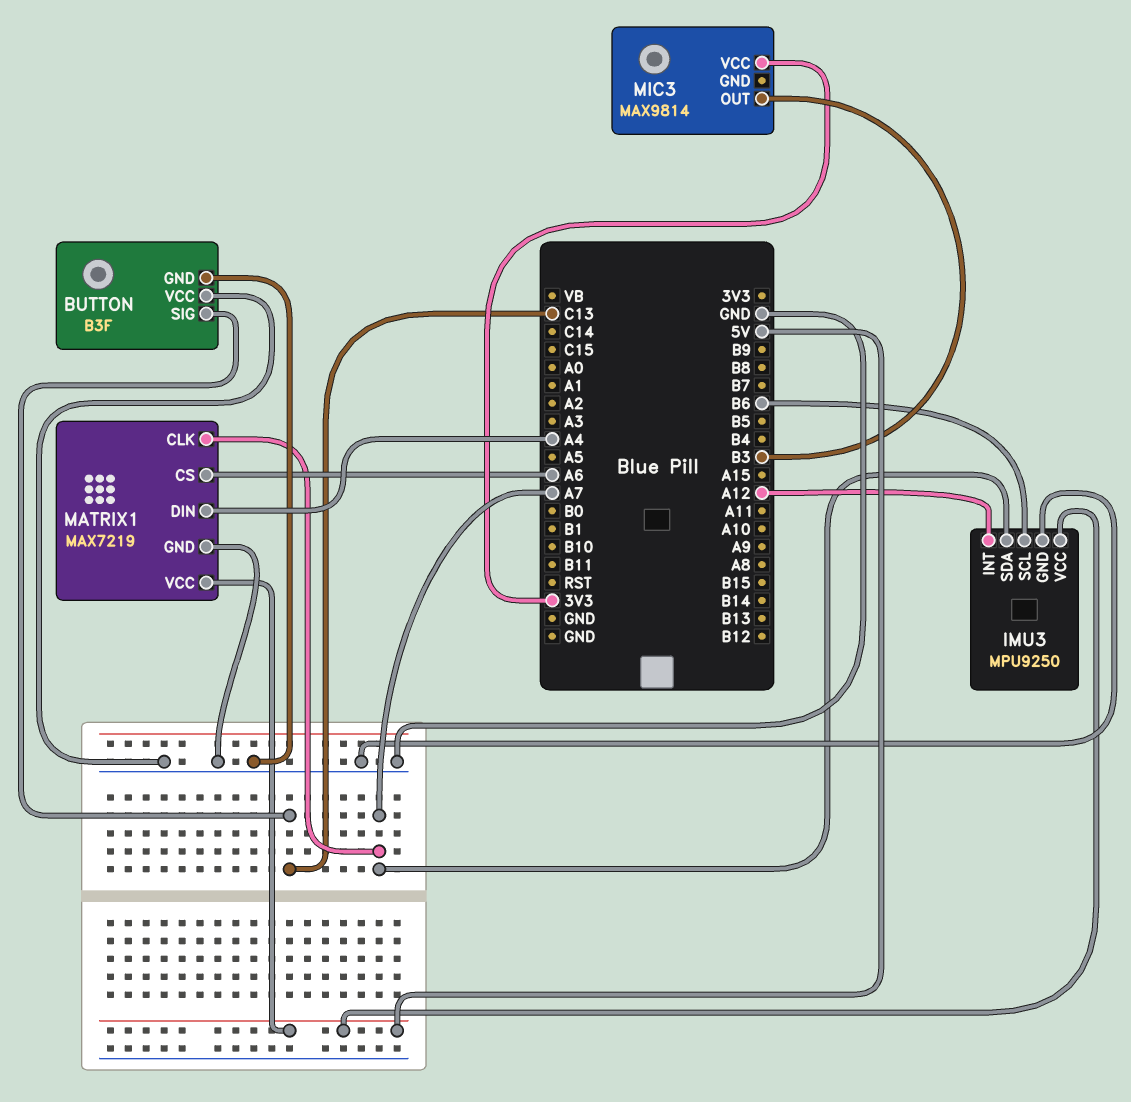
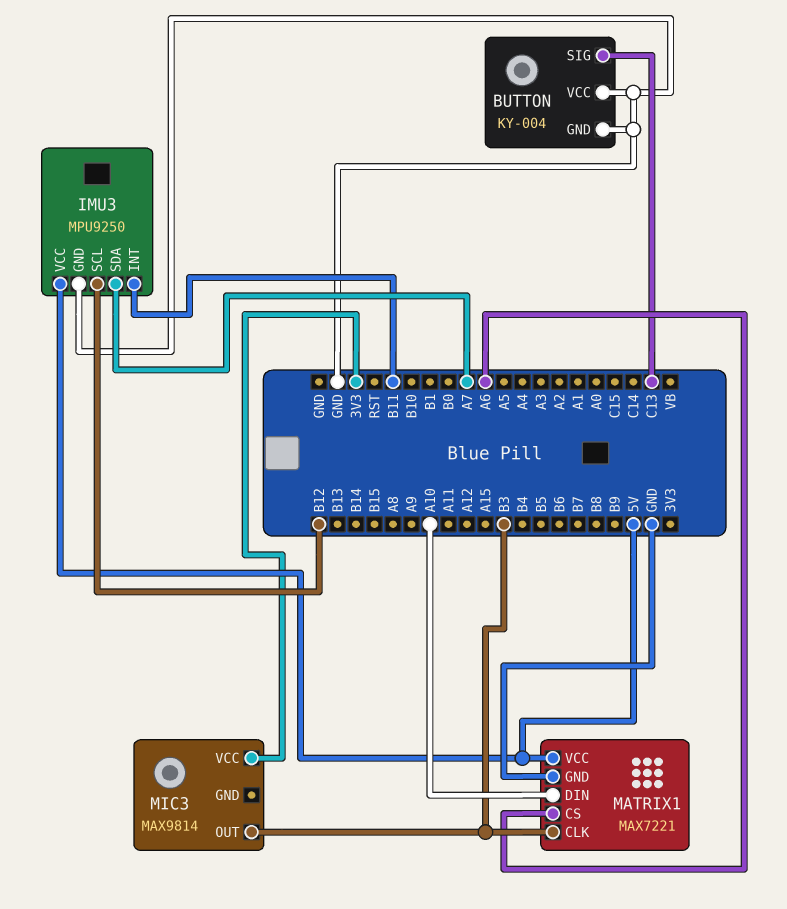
BUTTON: B3F -> KY-004
IMU3 pin INT: A12 -> B11
IMU3 pin SCL: B6 -> B12
MATRIX1: MAX7219 -> MAX7221
MATRIX1 pin CLK: A7 -> B3
MATRIX1 pin DIN: A4 -> A10

